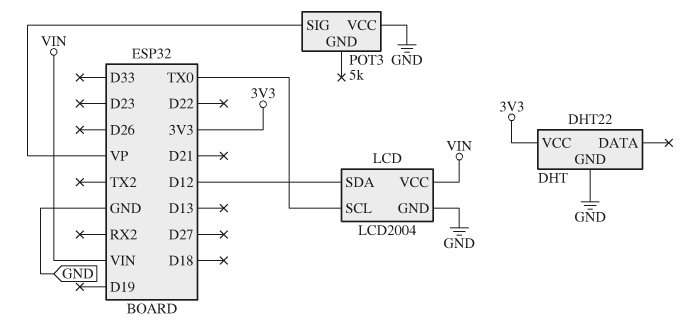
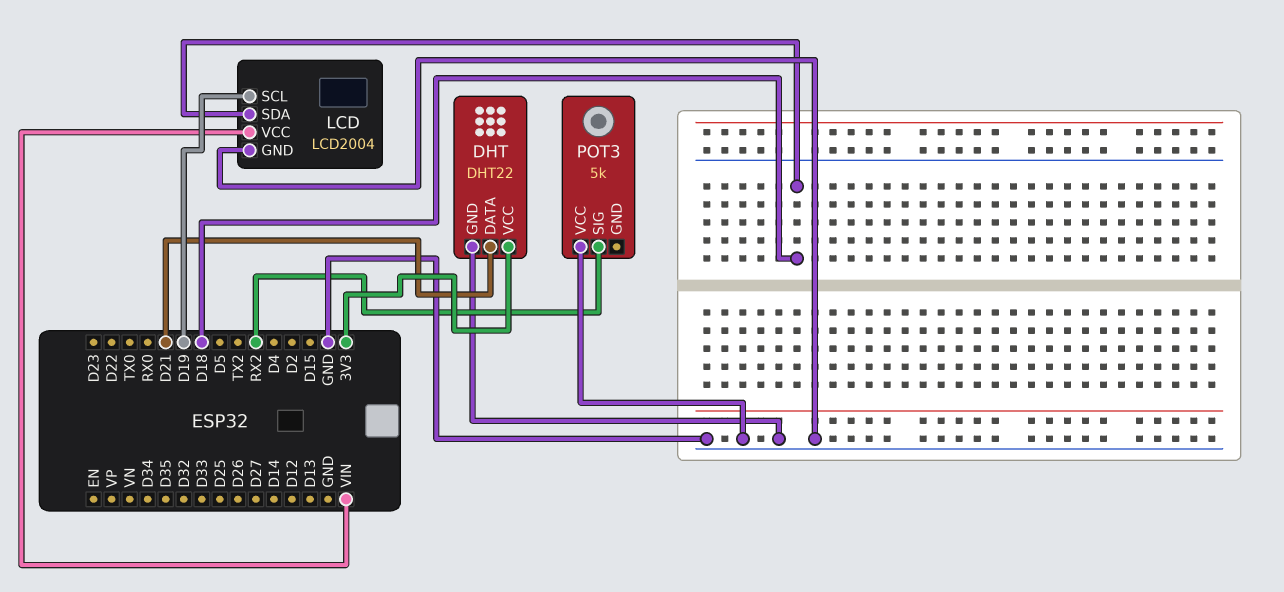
DHT pin DATA: none -> D21
LCD pin SCL: TX0 -> D19
LCD pin SDA: D12 -> D18
POT3 pin SIG: VP -> RX2

